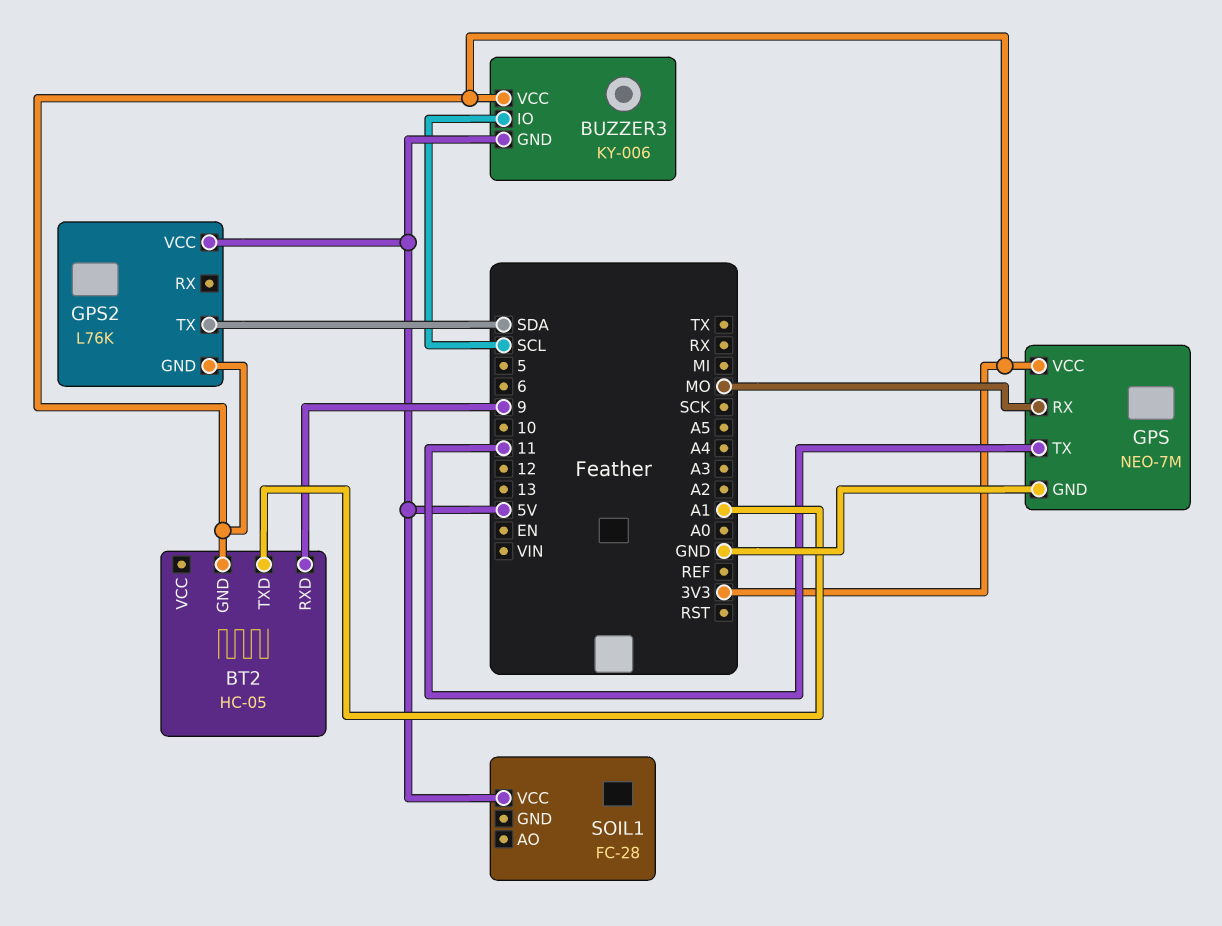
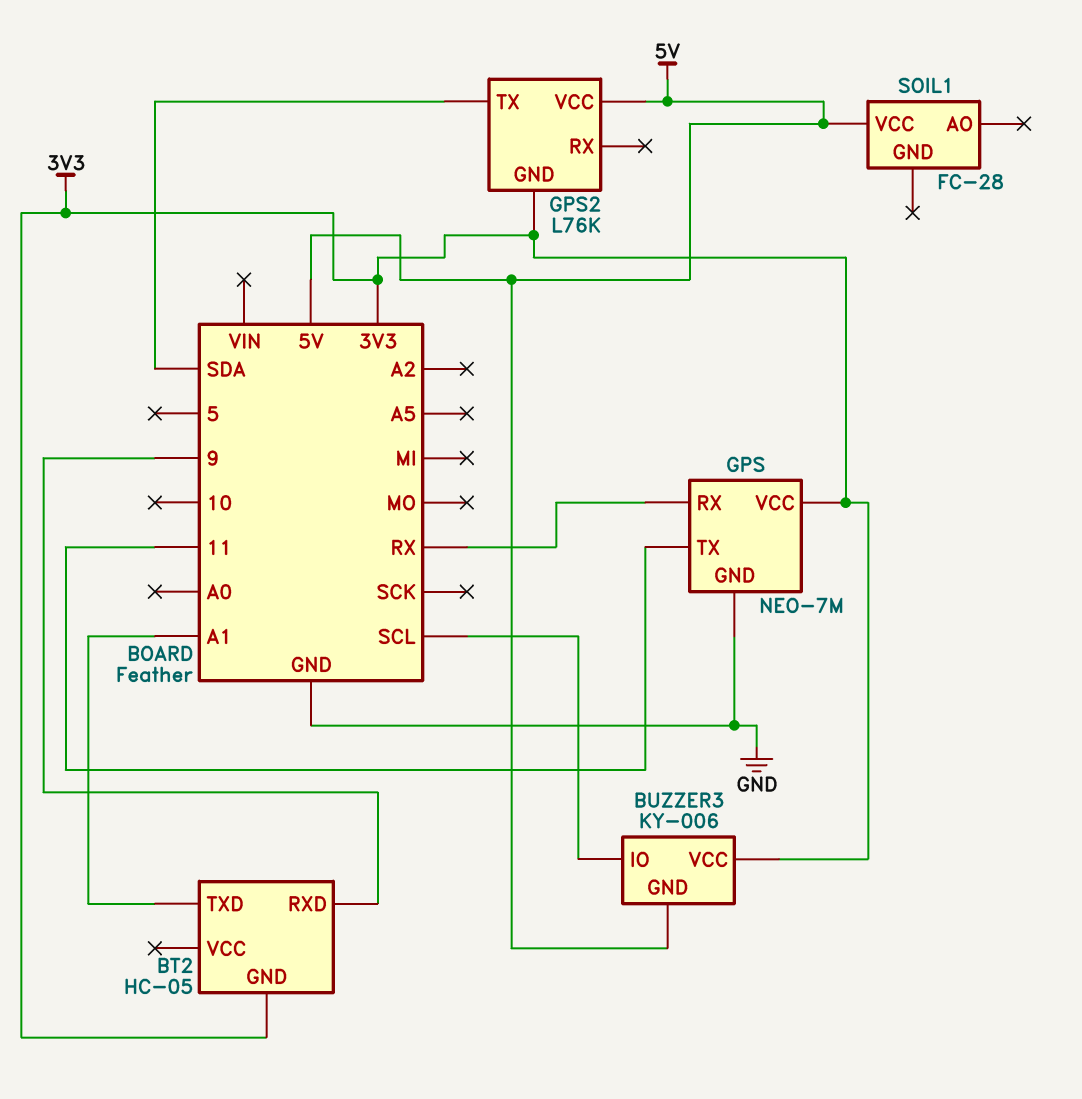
GPS pin RX: MO -> RX

